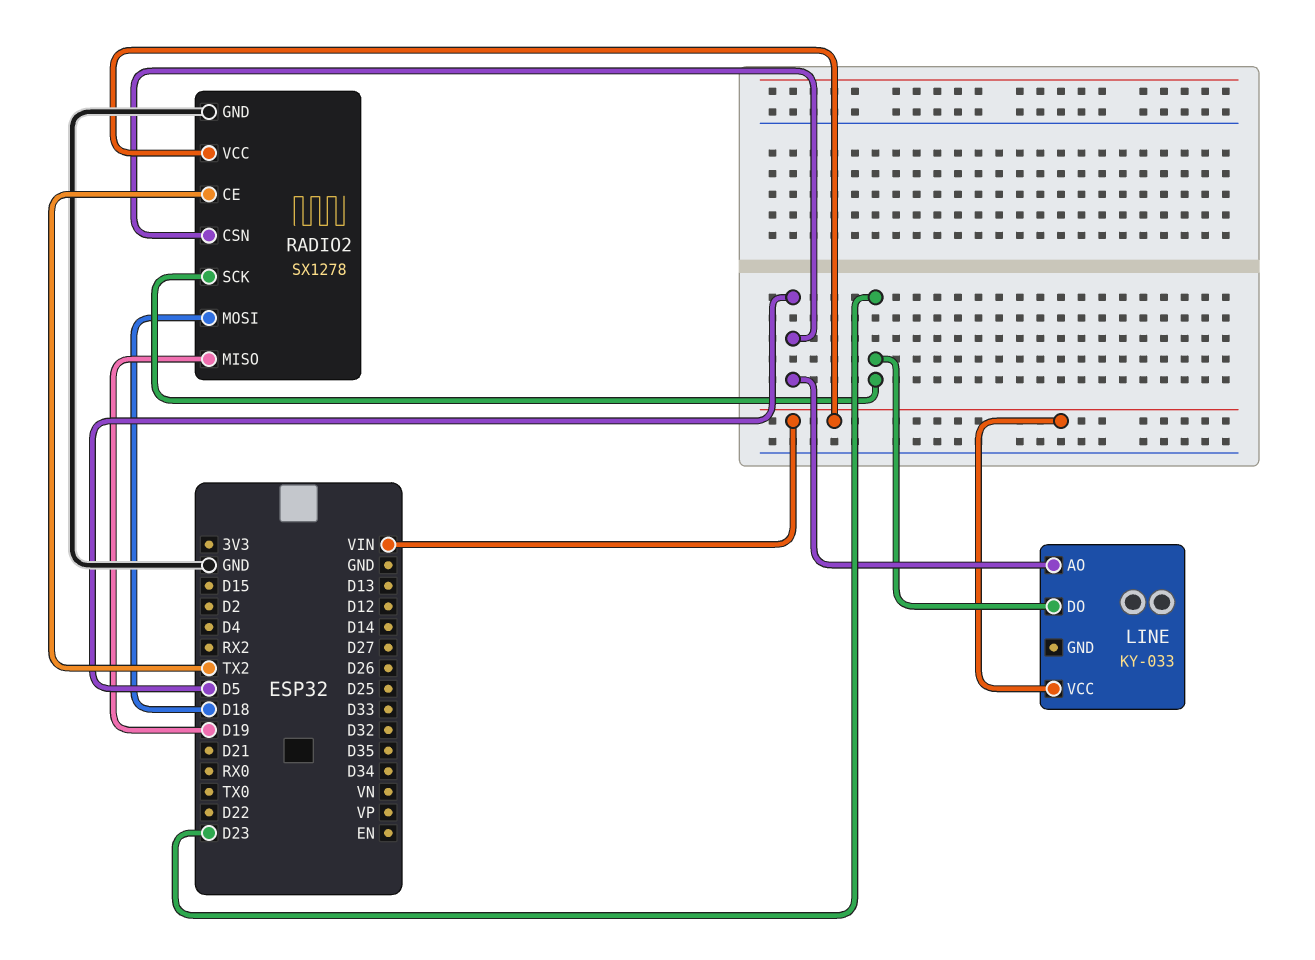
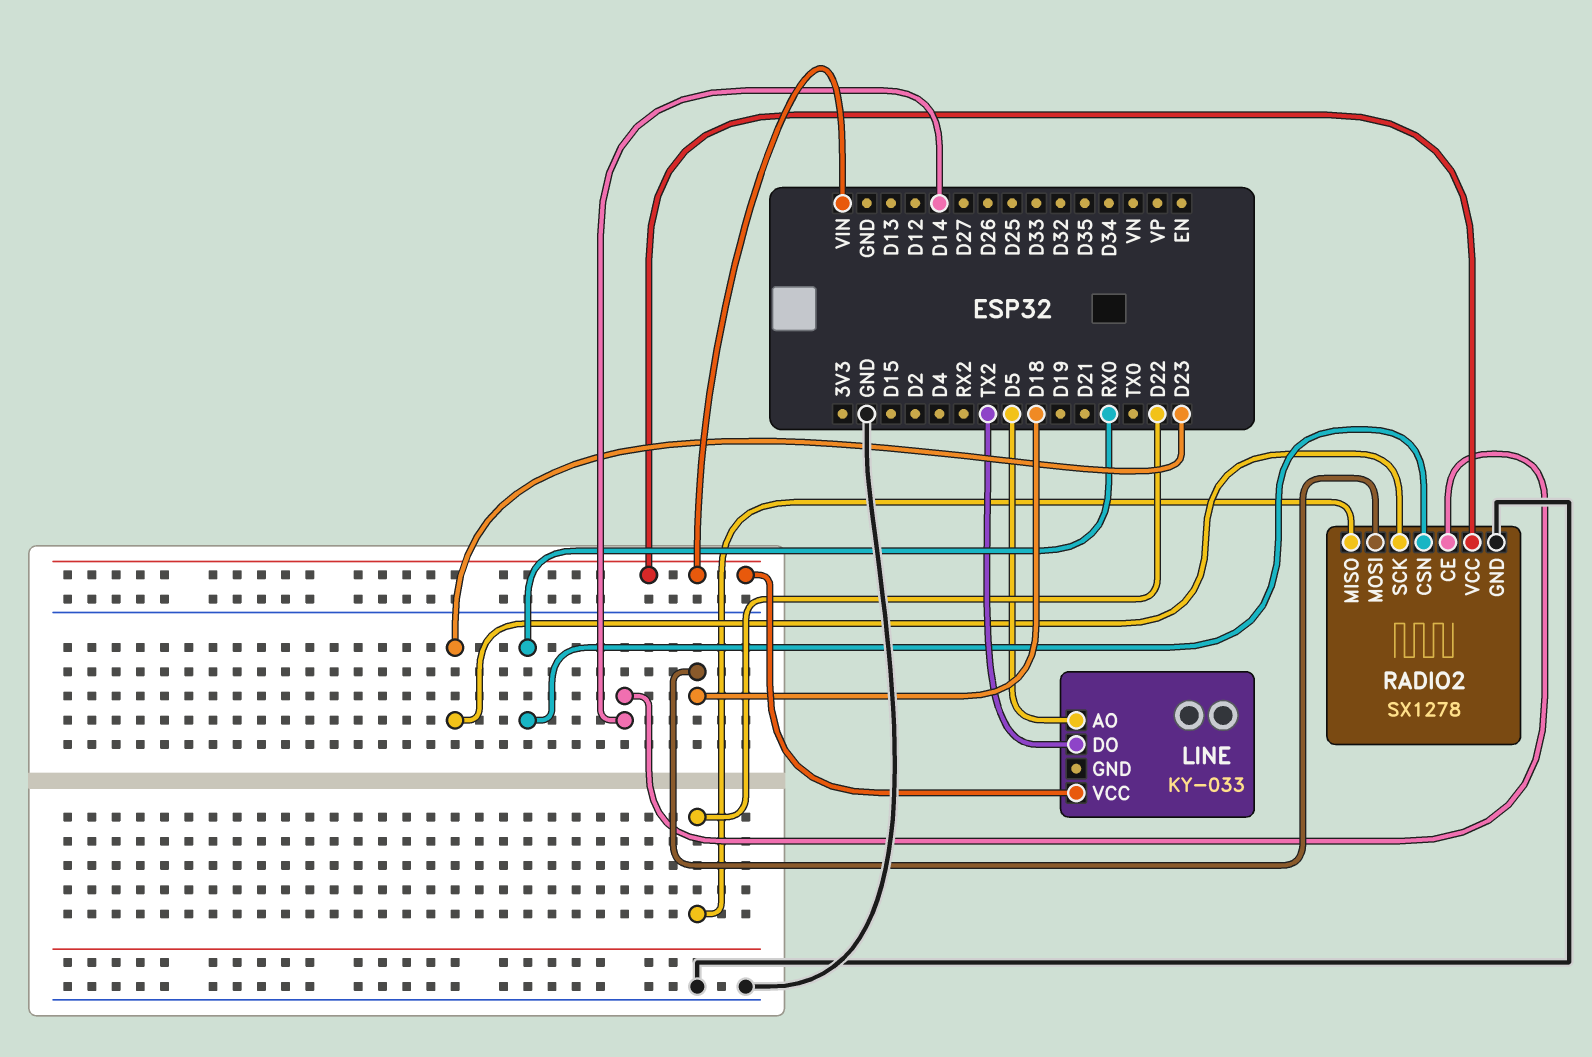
LINE pin DO: D23 -> TX2
RADIO2 pin CE: TX2 -> D14
RADIO2 pin CSN: D5 -> RX0
RADIO2 pin MISO: D19 -> D22

